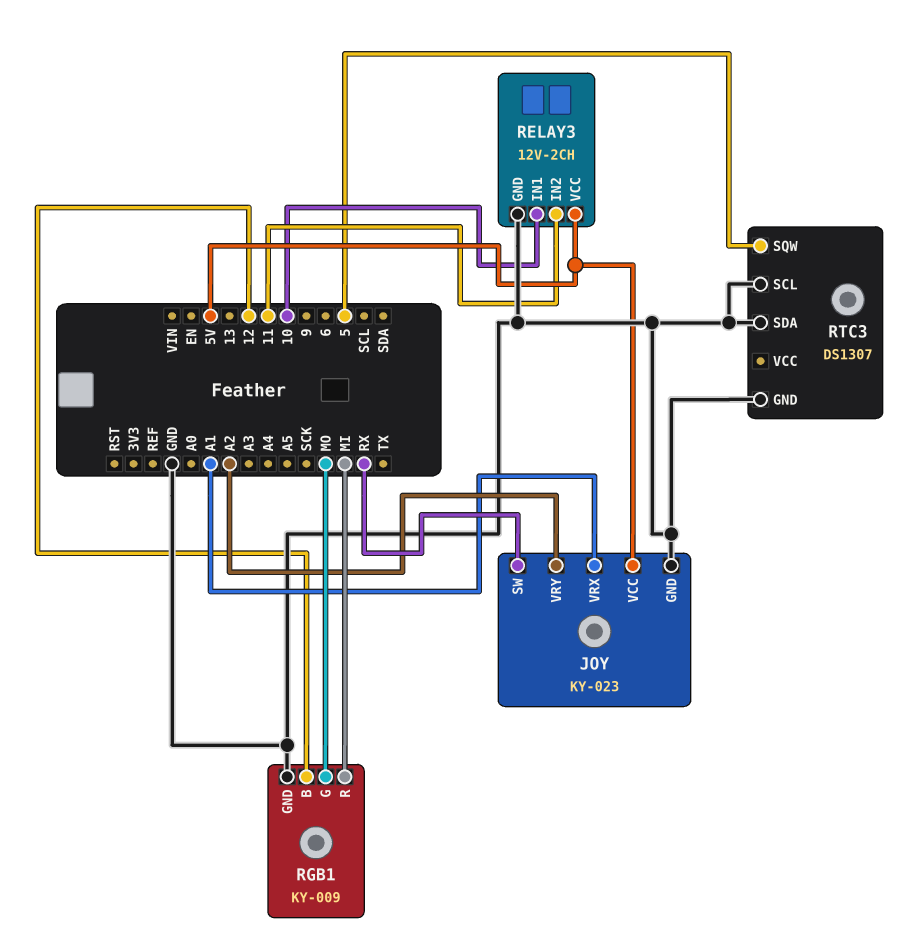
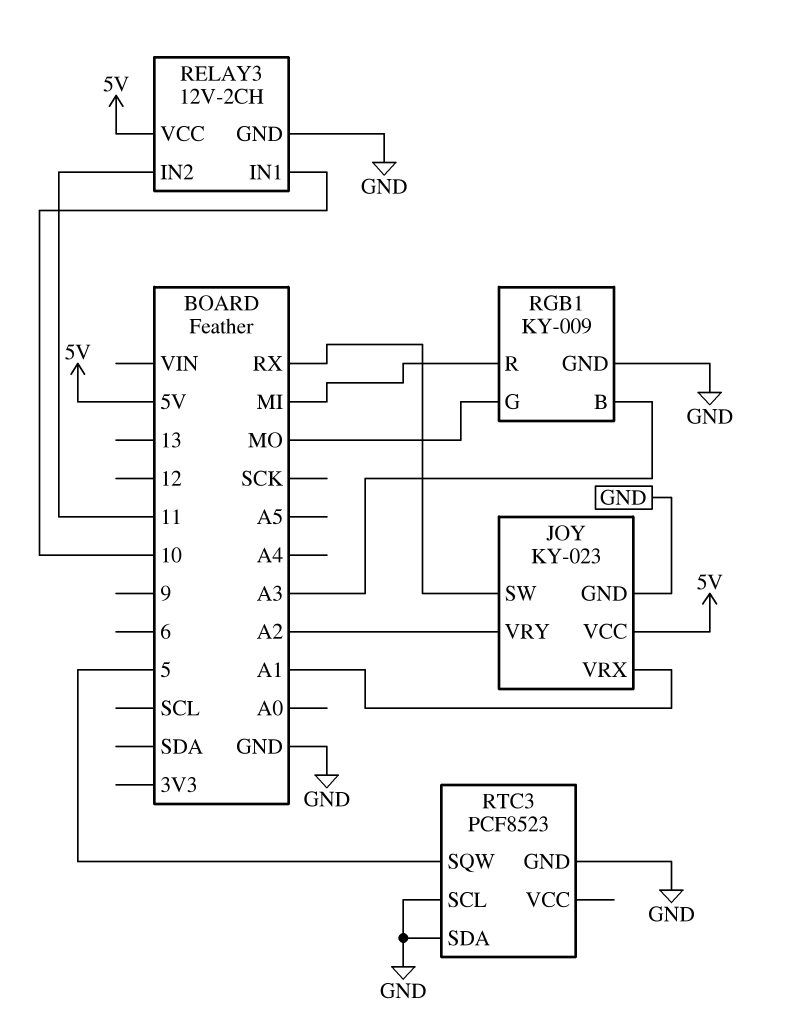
RGB1 pin B: 12 -> A3
RTC3: DS1307 -> PCF8523

